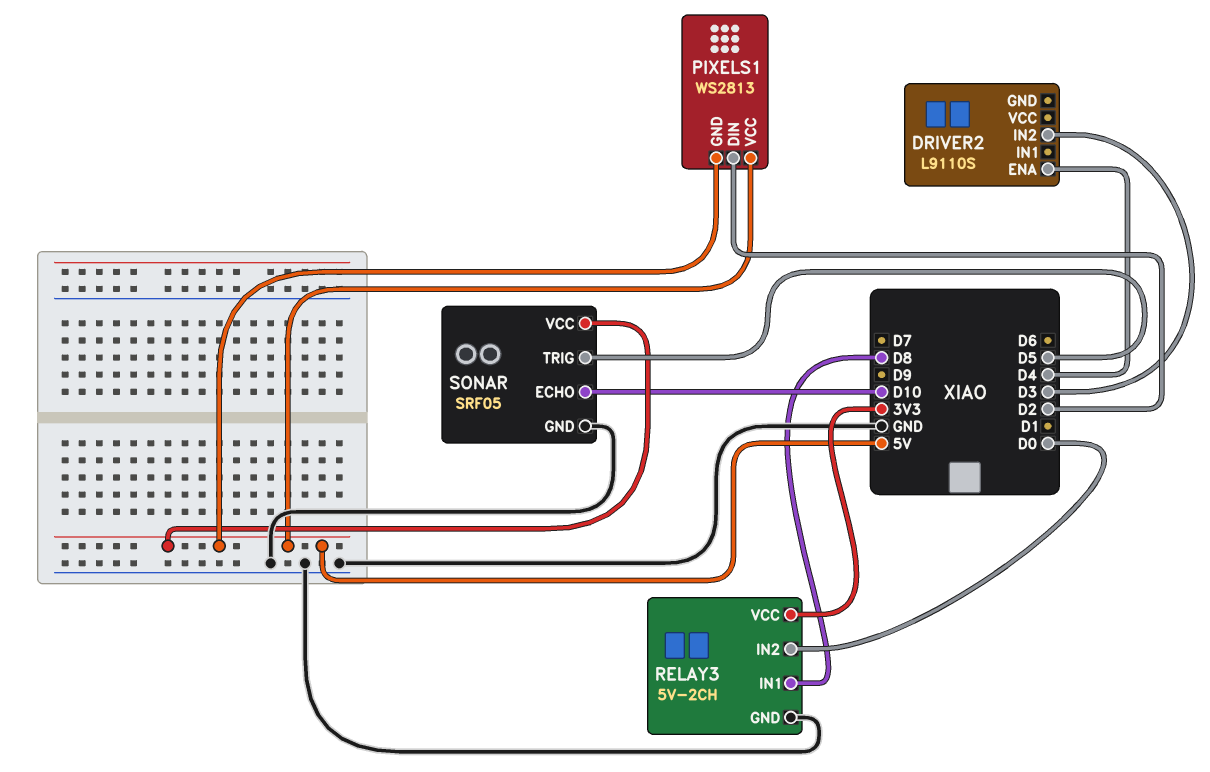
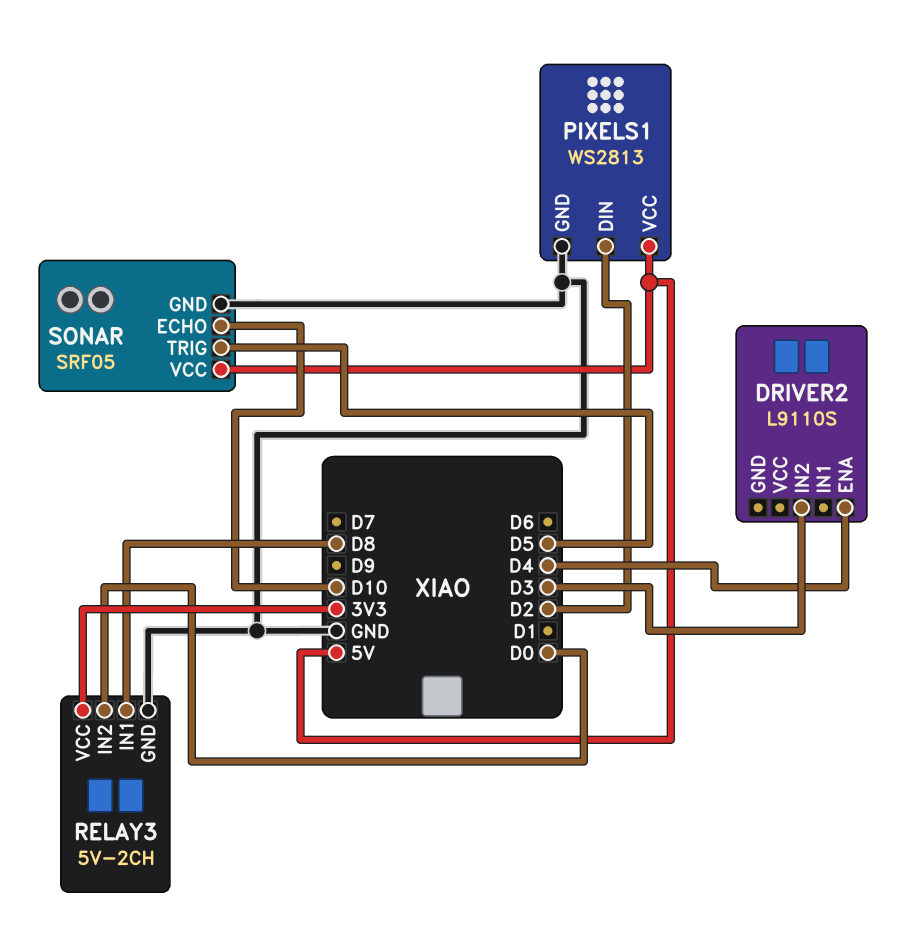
PIXELS1 pin GND: 5V -> GND

